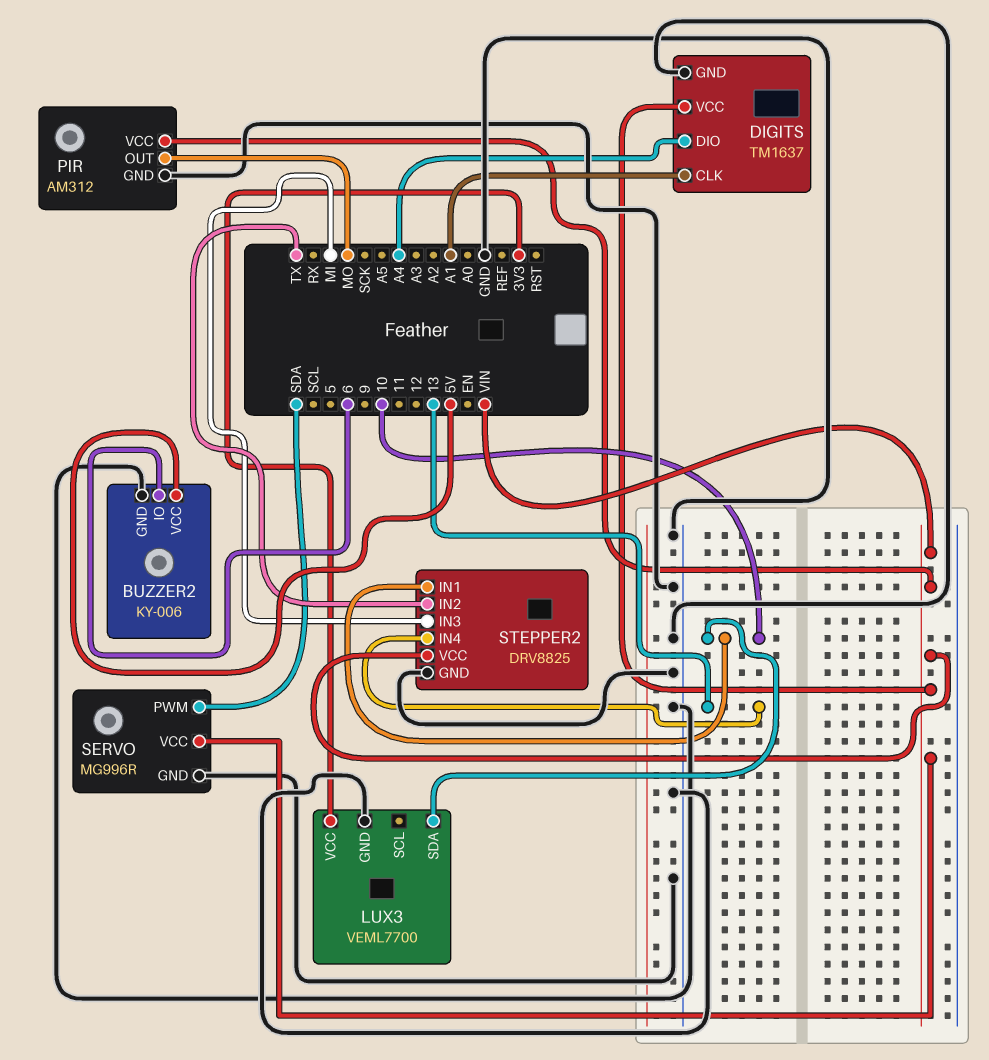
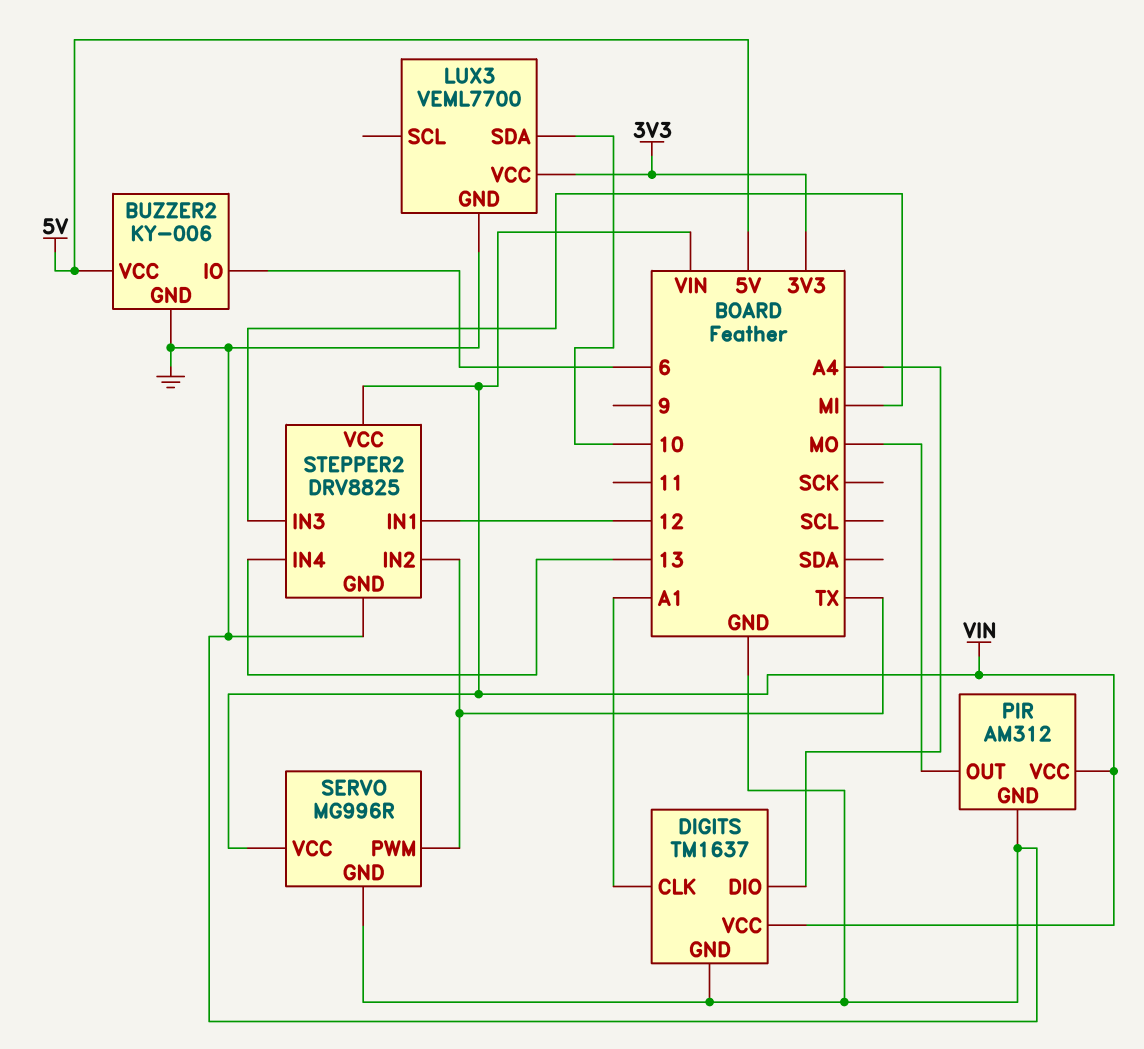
SERVO pin PWM: SDA -> TX
STEPPER2 pin IN1: 10 -> 12

